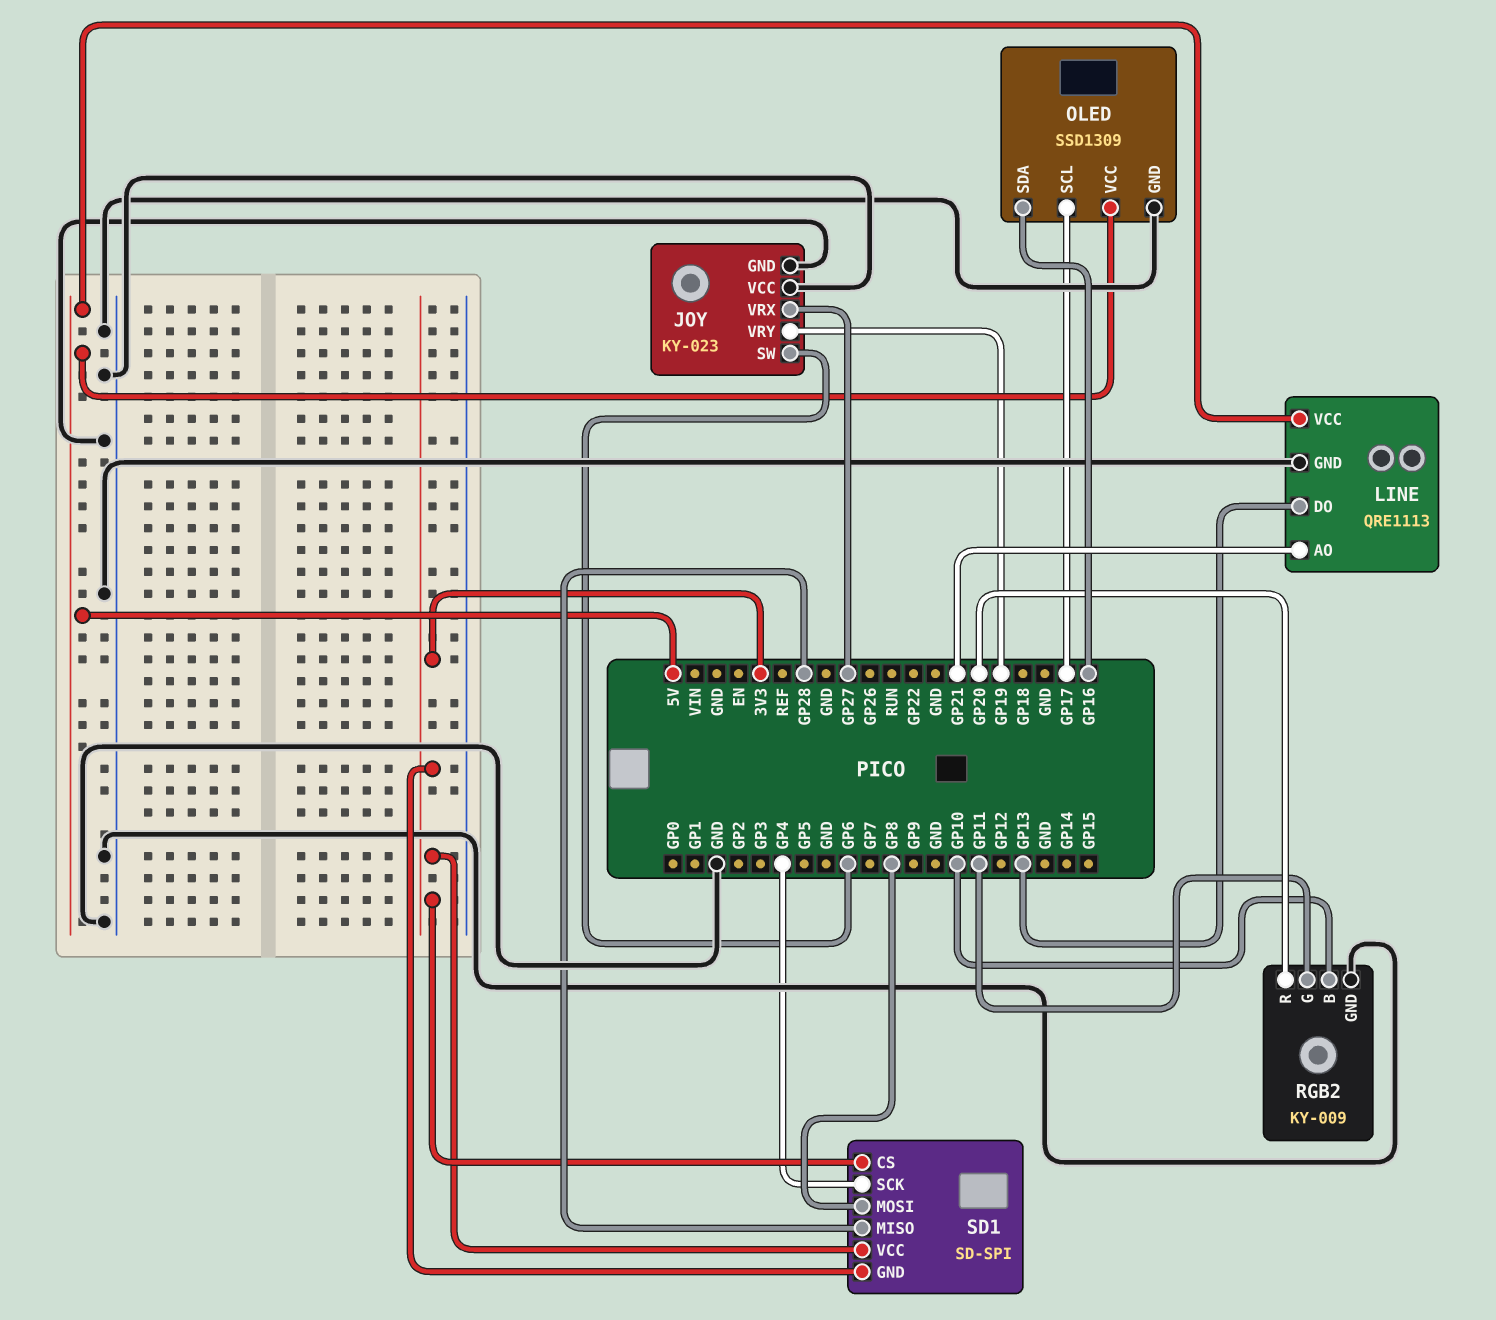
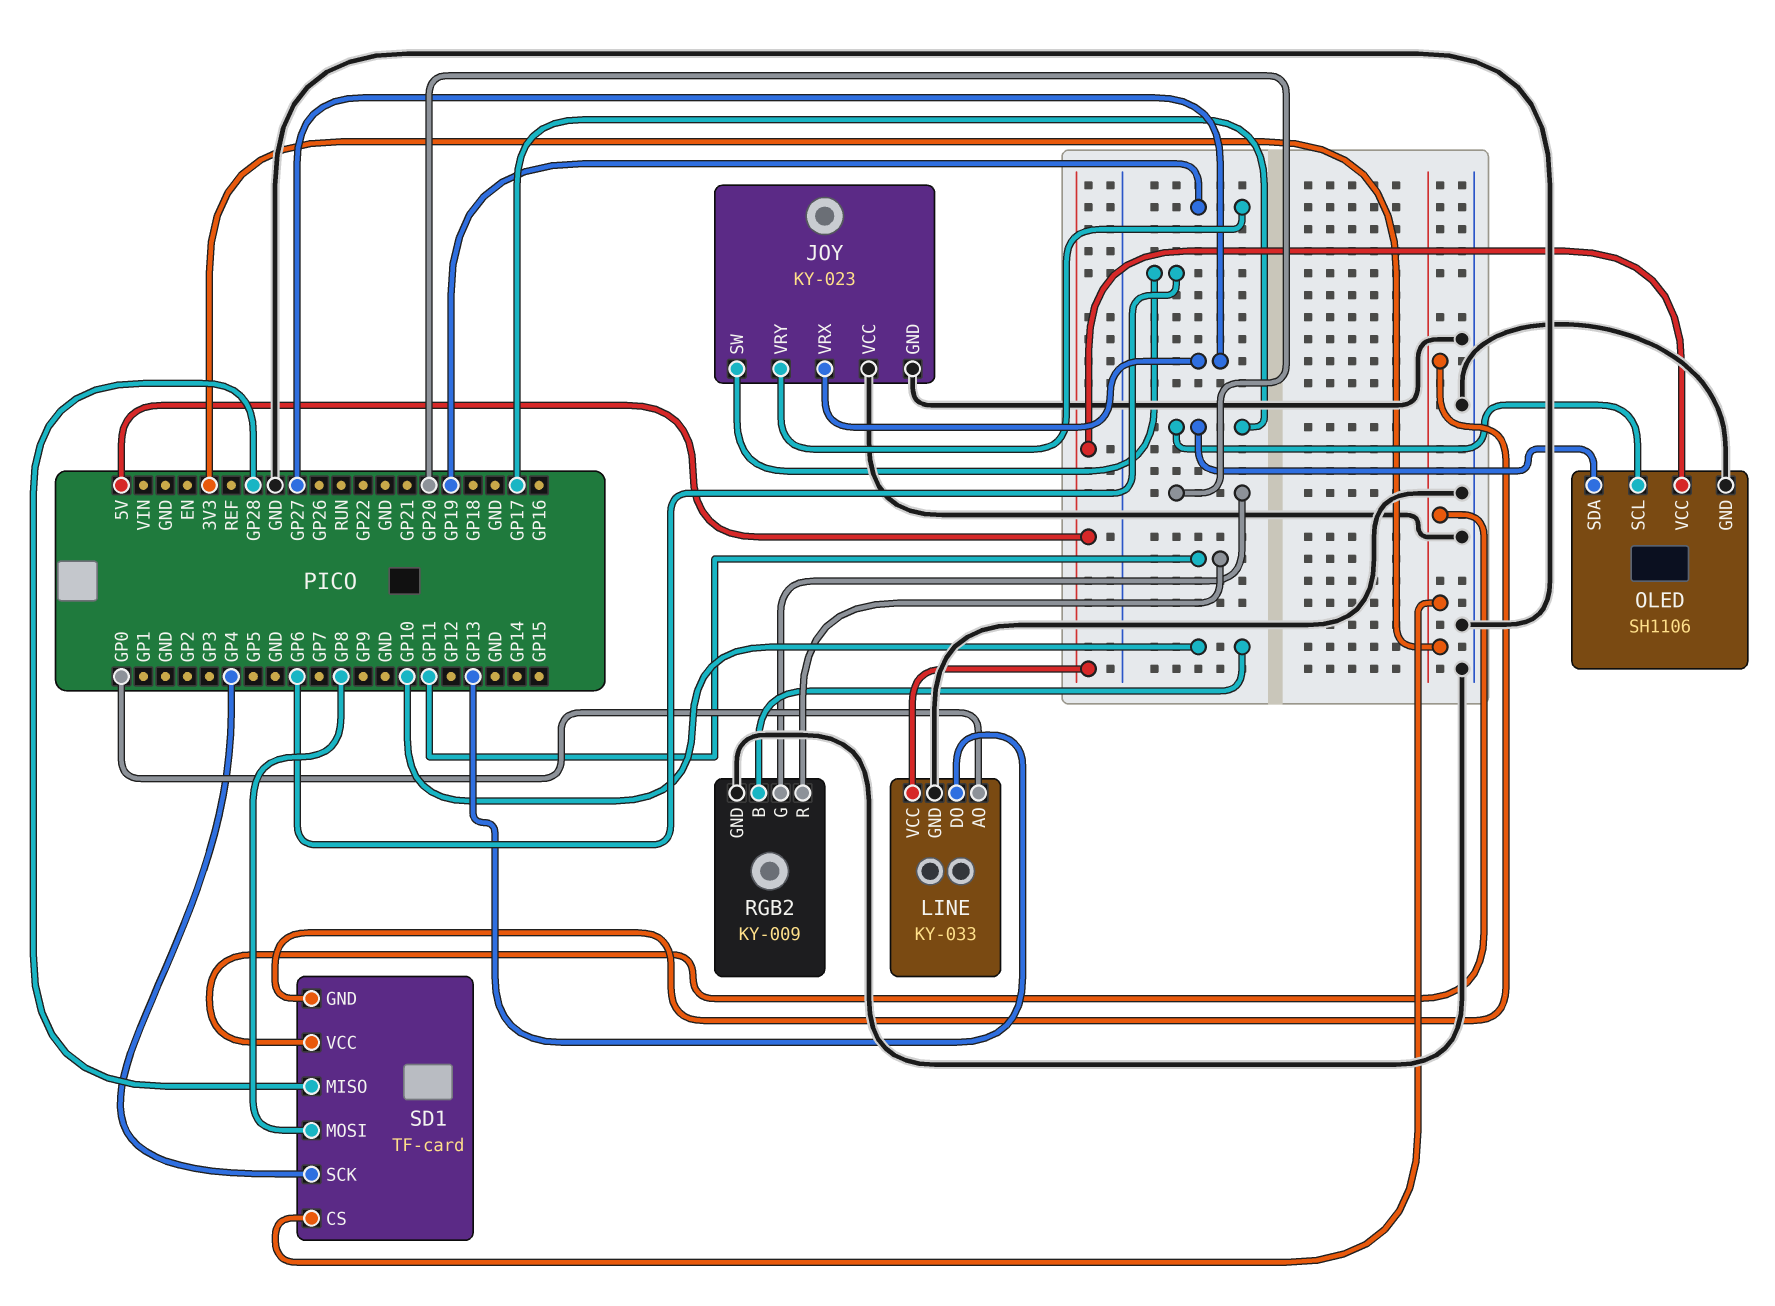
LINE: QRE1113 -> KY-033
LINE pin AO: GP21 -> GP0
OLED: SSD1309 -> SH1106
OLED pin SDA: GP16 -> GP17
RGB2 pin G: GP11 -> GP20
RGB2 pin R: GP20 -> GP11
SD1: SD-SPI -> TF-card

